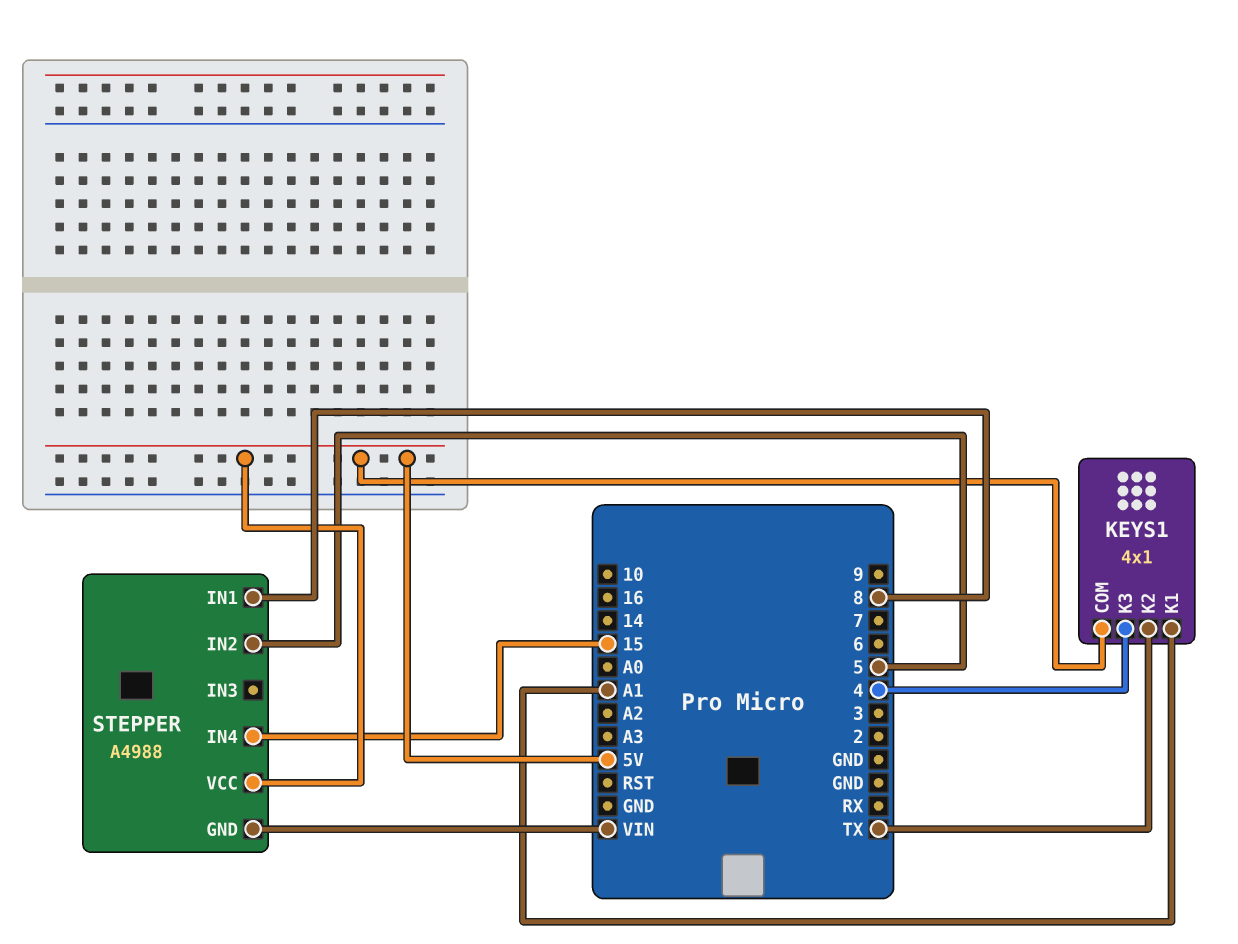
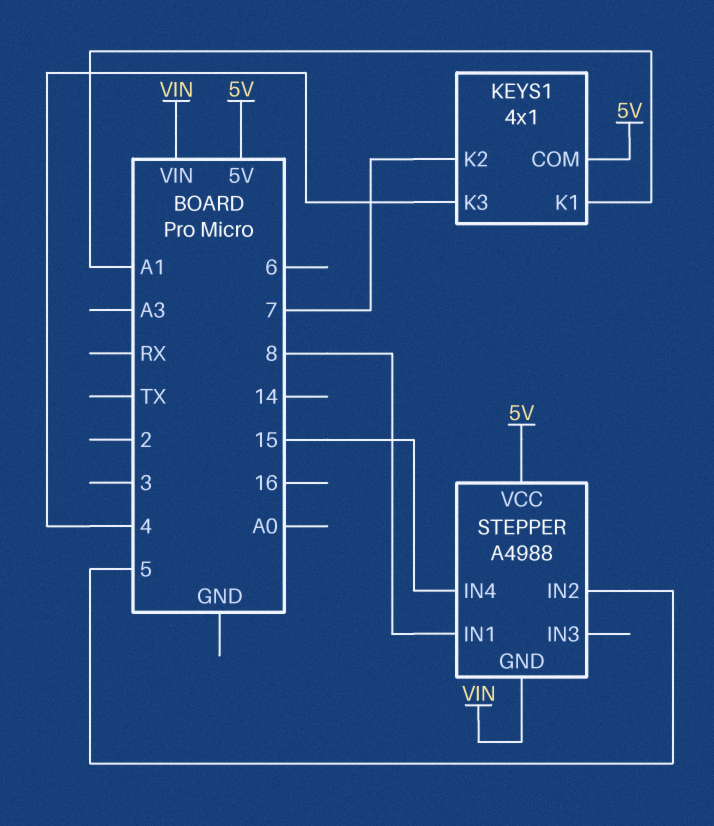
KEYS1 pin K2: TX -> 7

